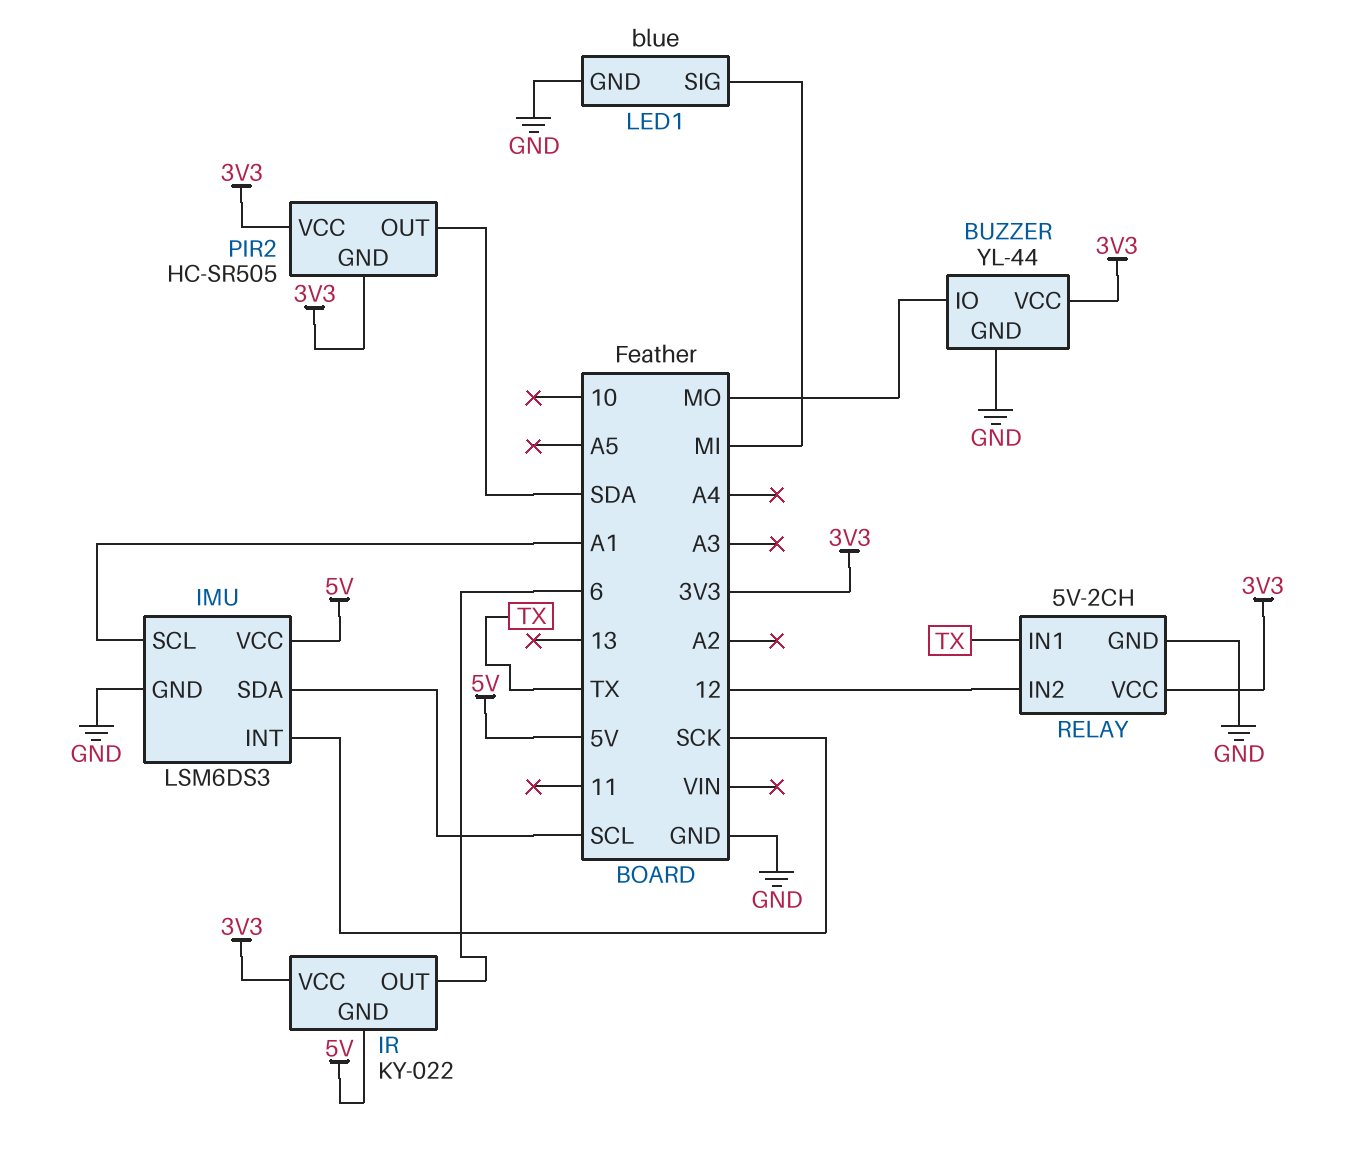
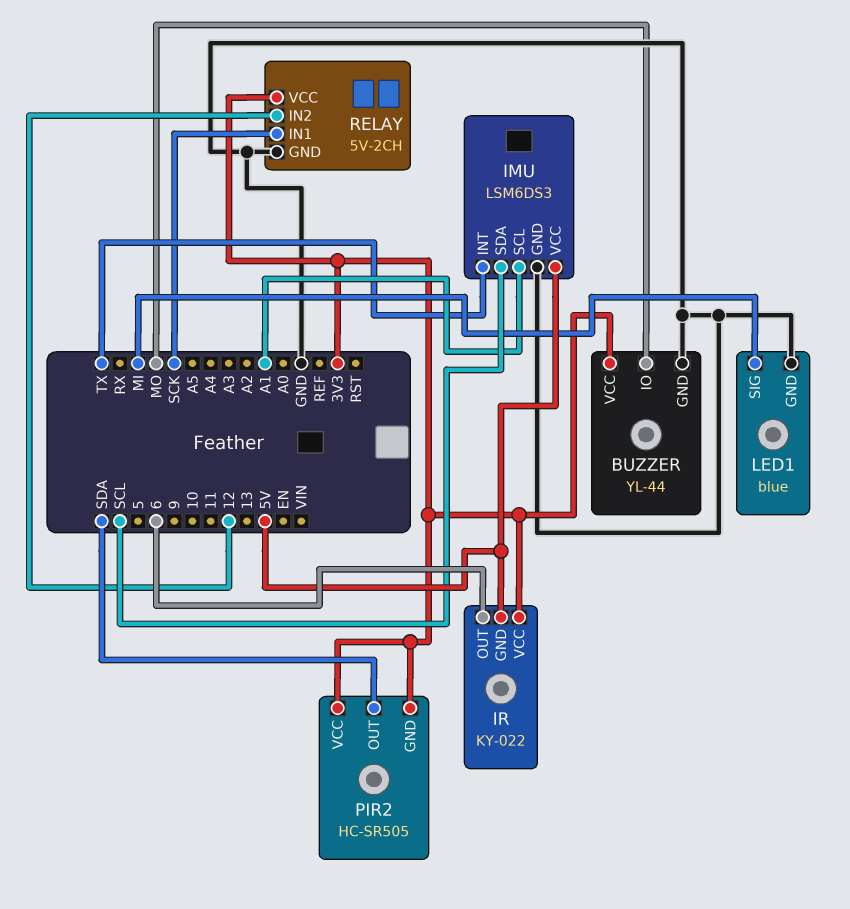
IMU pin INT: SCK -> TX
RELAY pin IN1: TX -> SCK

